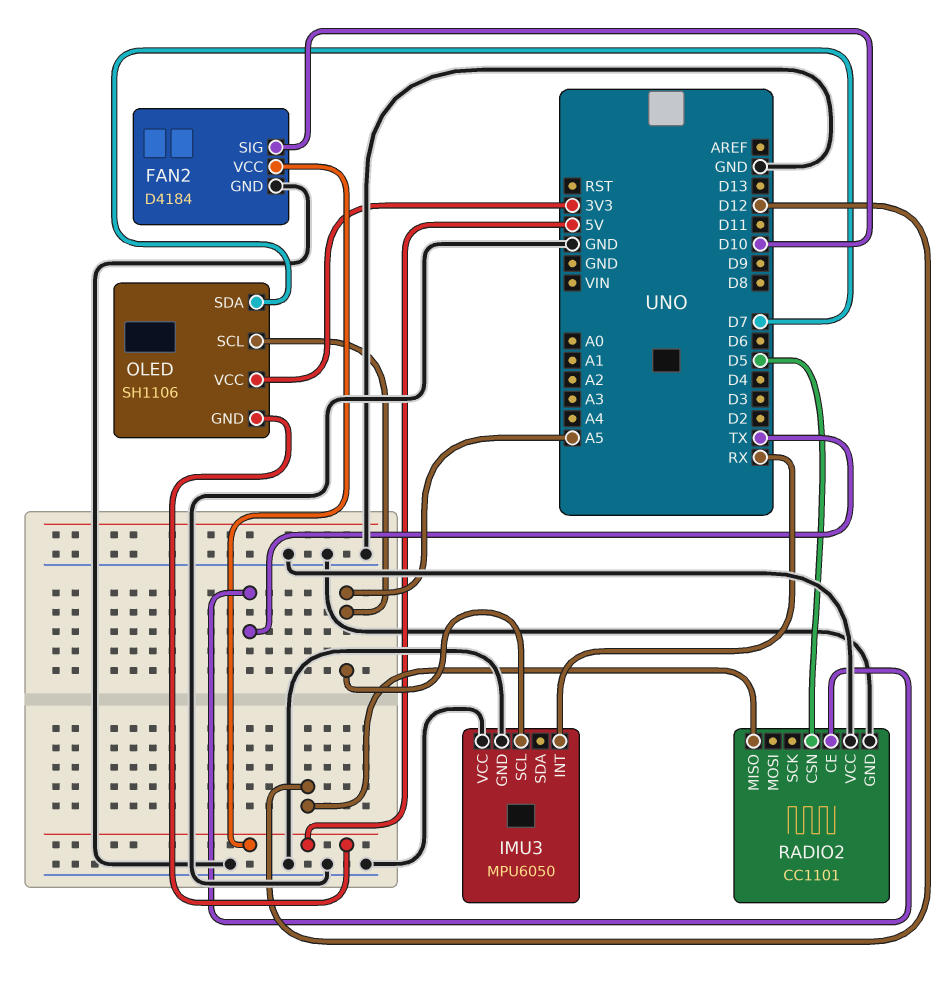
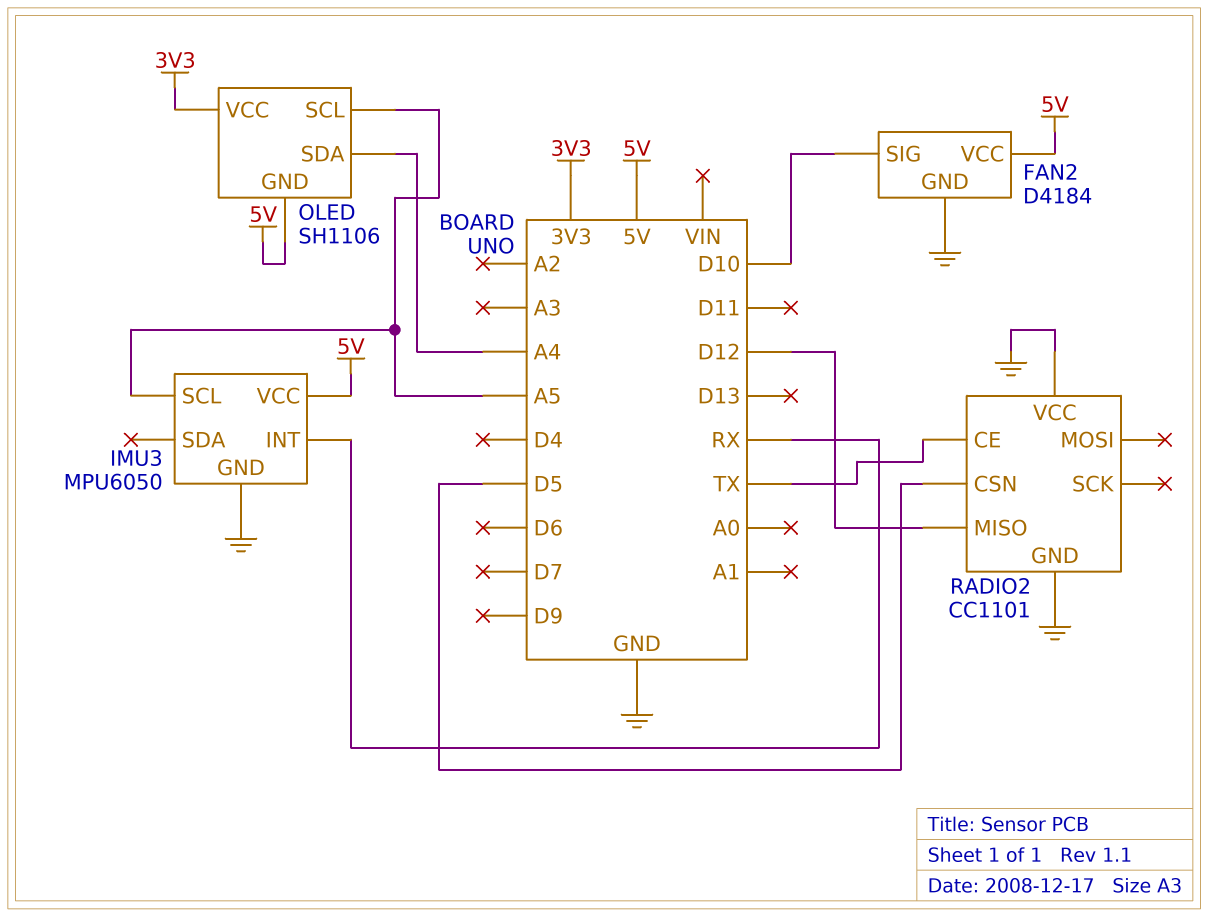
IMU3 pin VCC: GND -> 5V
OLED pin SDA: D7 -> A4

